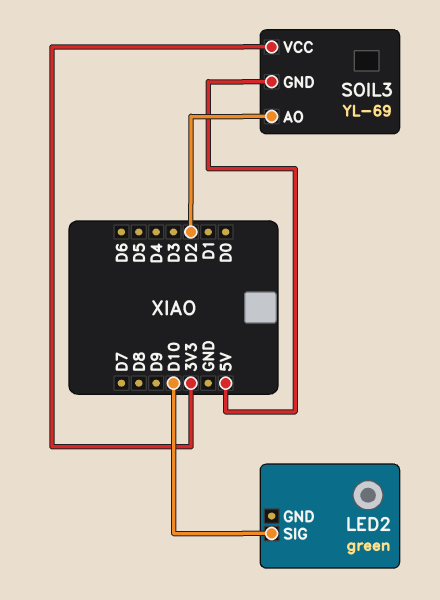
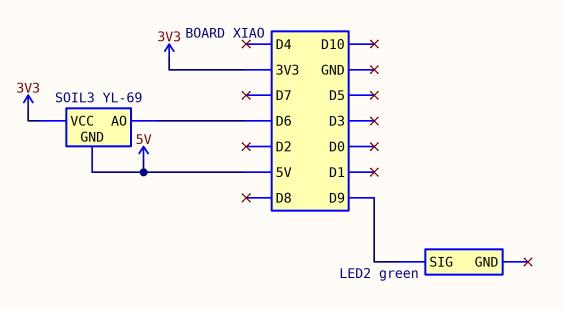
LED2 pin SIG: D10 -> D9
SOIL3 pin AO: D2 -> D6

